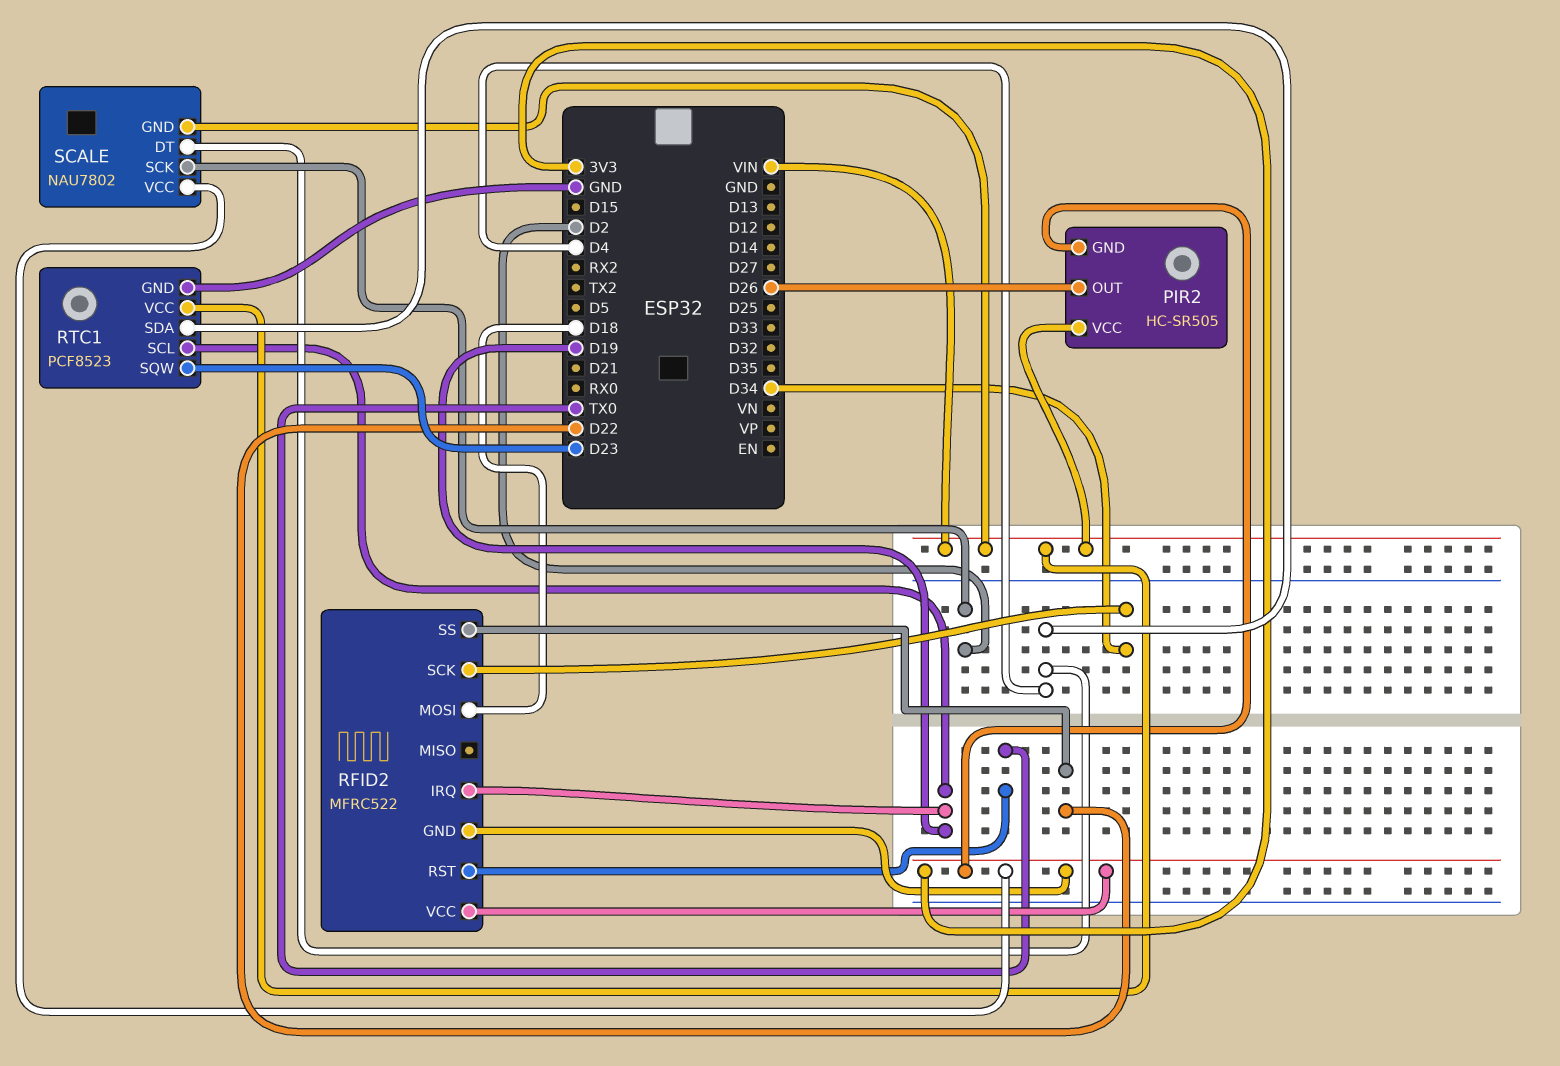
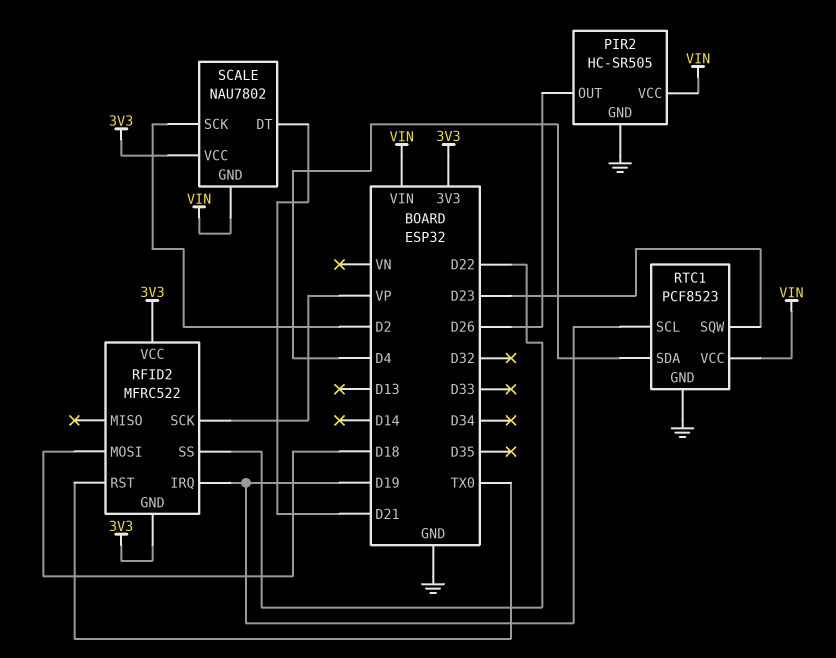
PIR2 pin GND: 3V3 -> GND
RFID2 pin SCK: D34 -> VP
SCALE pin DT: D4 -> D21

